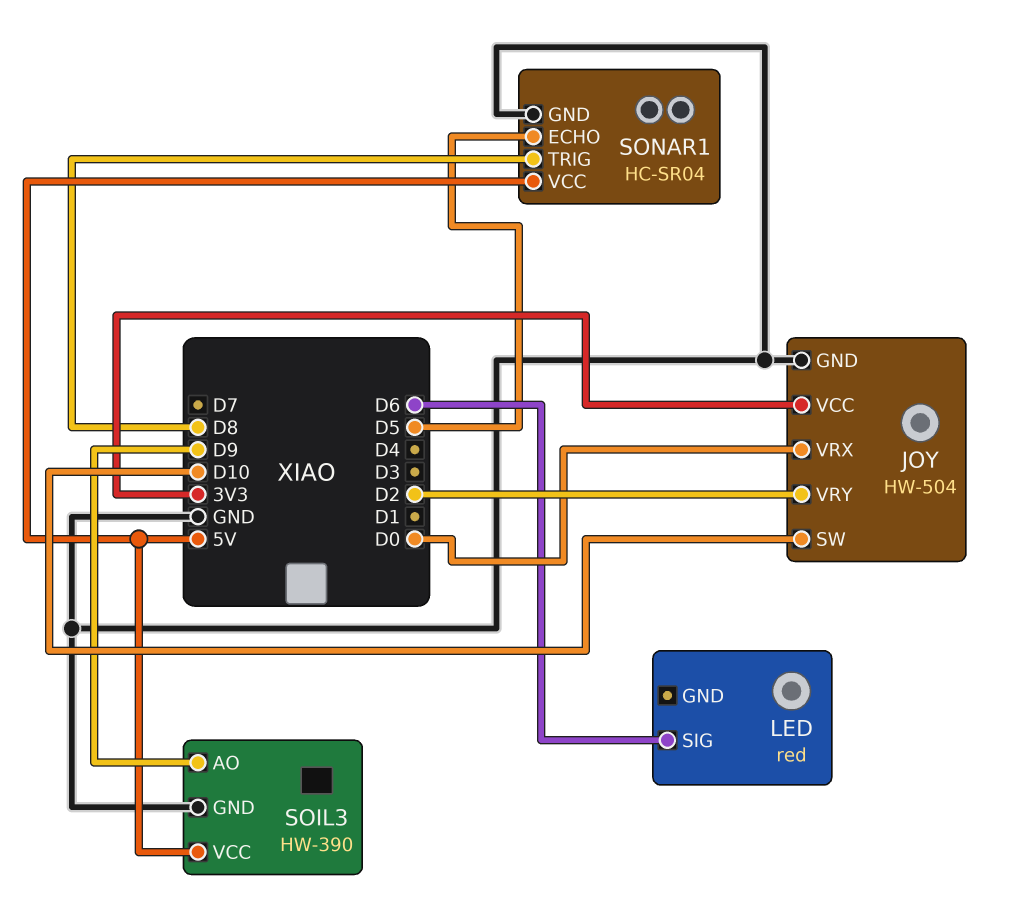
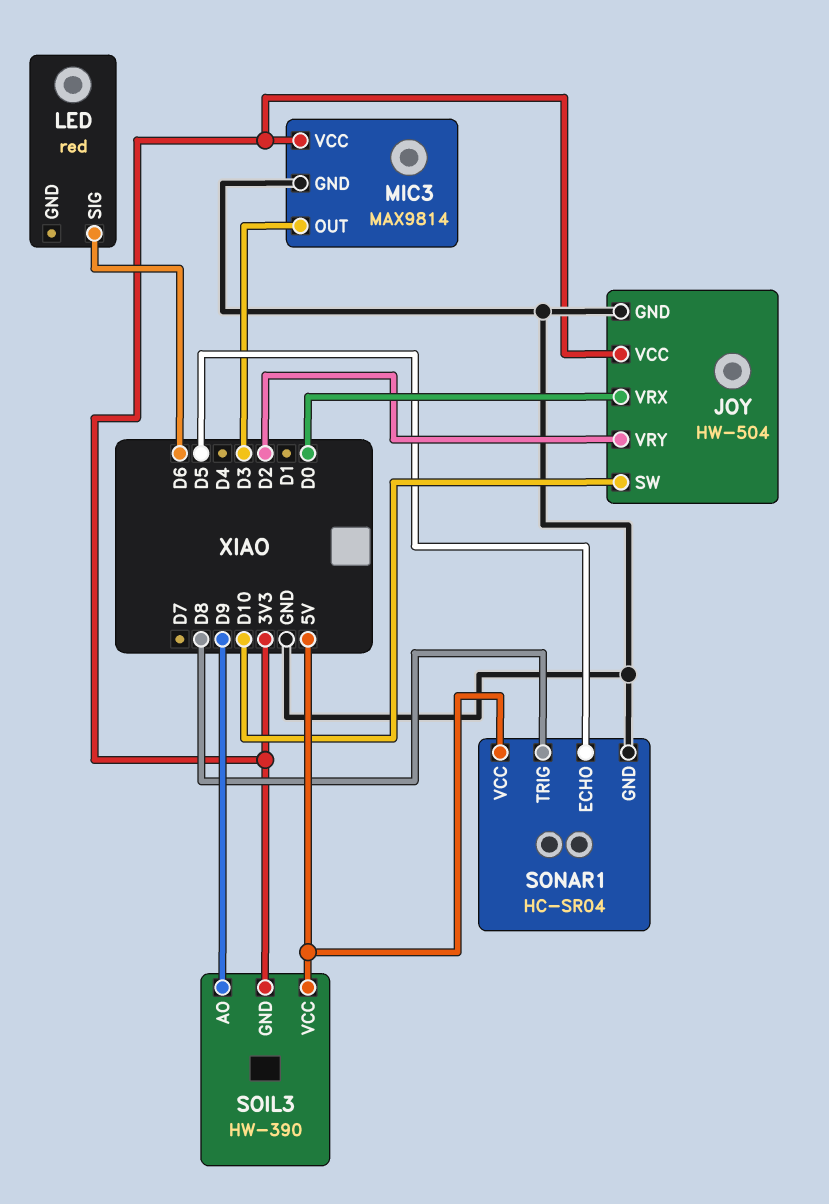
MIC3: none -> MAX9814
MIC3 pin GND: none -> GND
MIC3 pin OUT: none -> D3
MIC3 pin VCC: none -> 3V3
SOIL3 pin GND: GND -> 3V3

